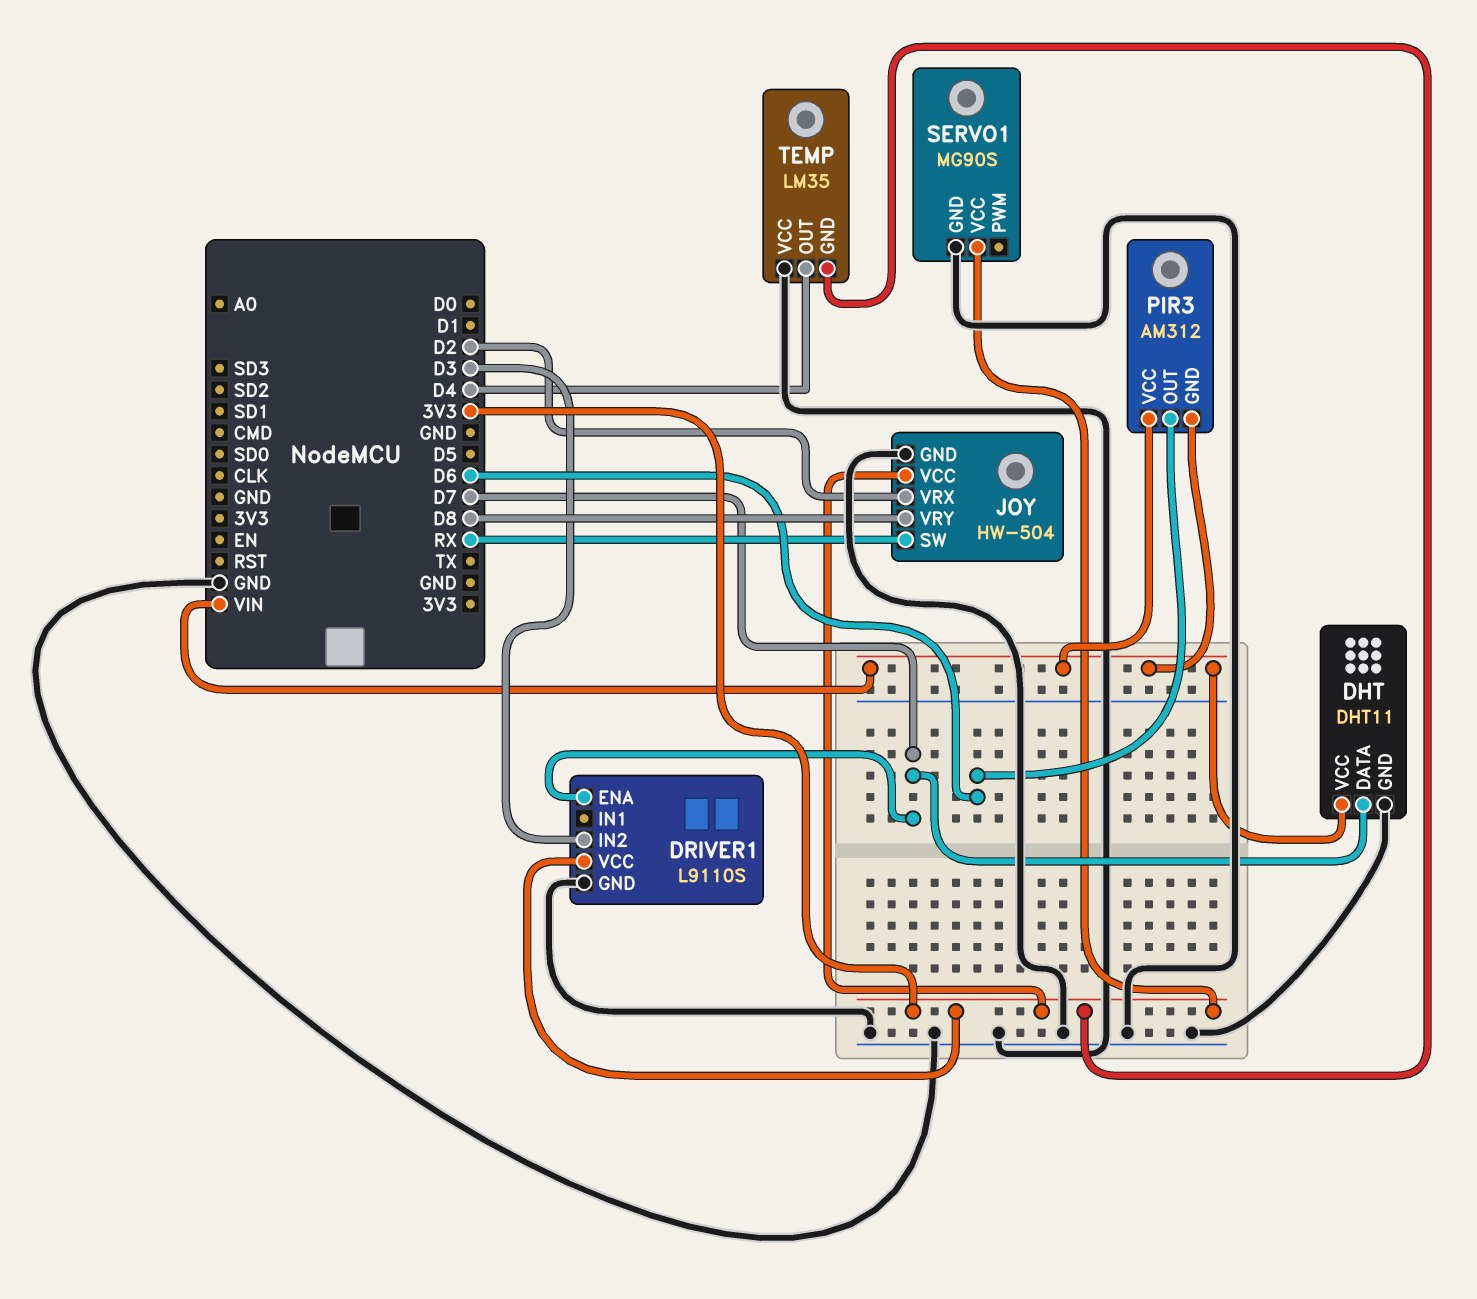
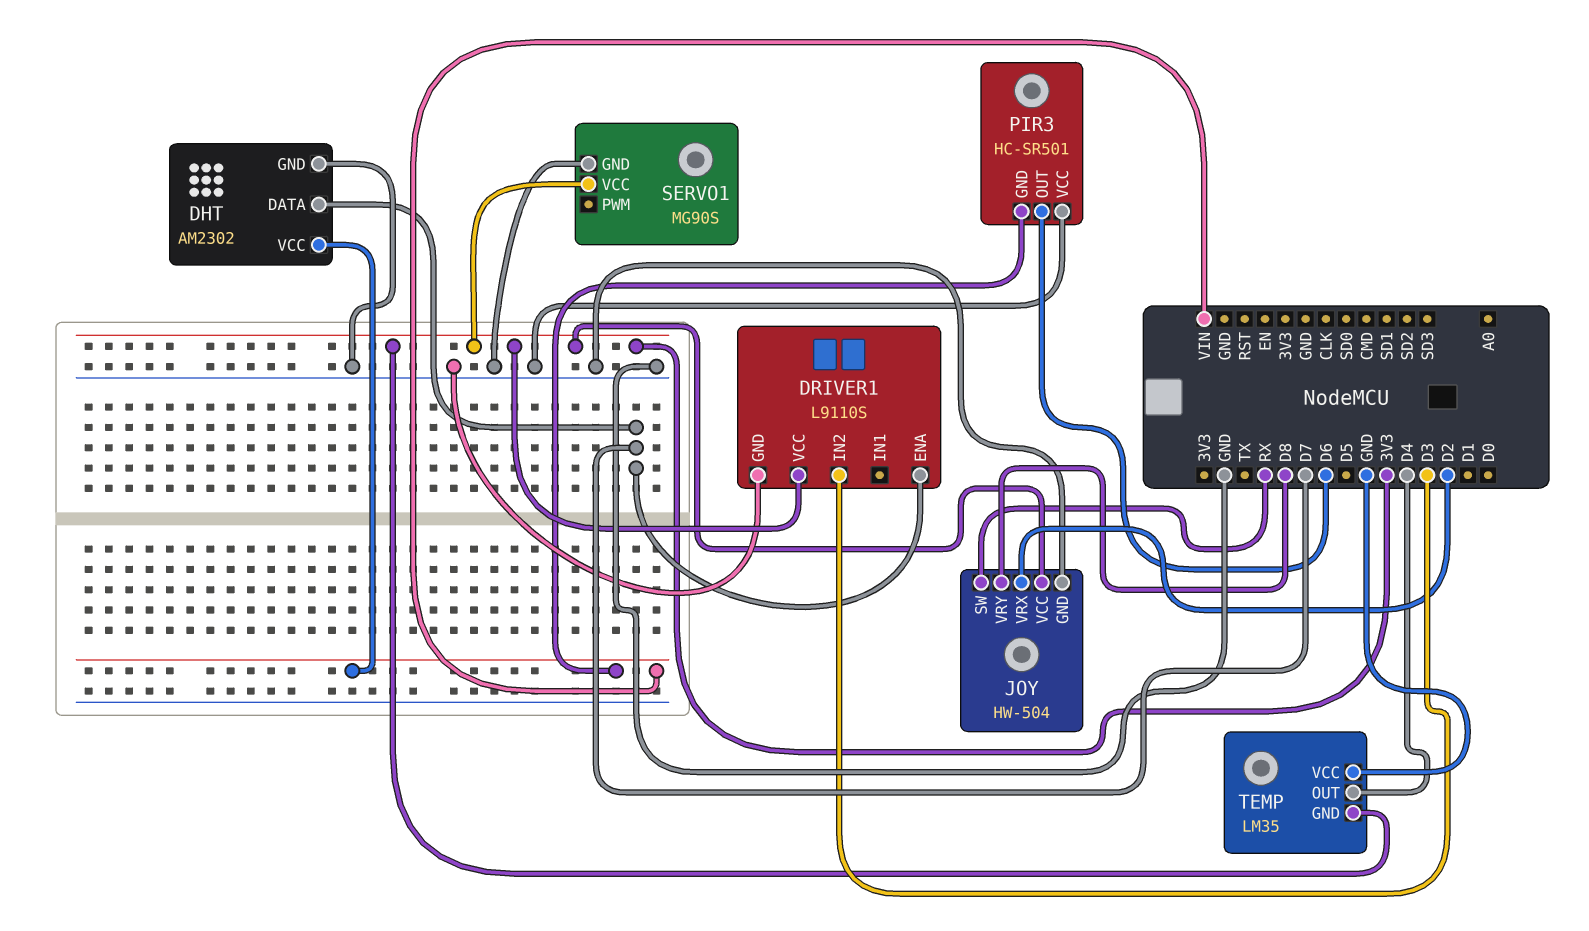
DHT: DHT11 -> AM2302
PIR3: AM312 -> HC-SR501
PIR3 pin VCC: VIN -> GND

